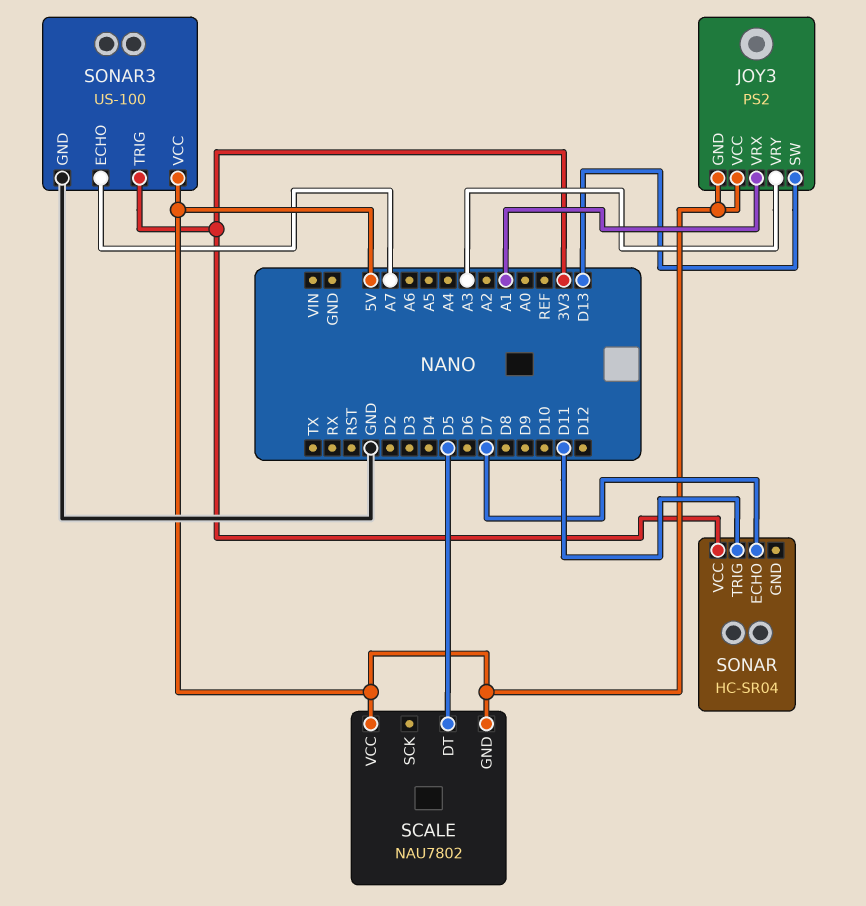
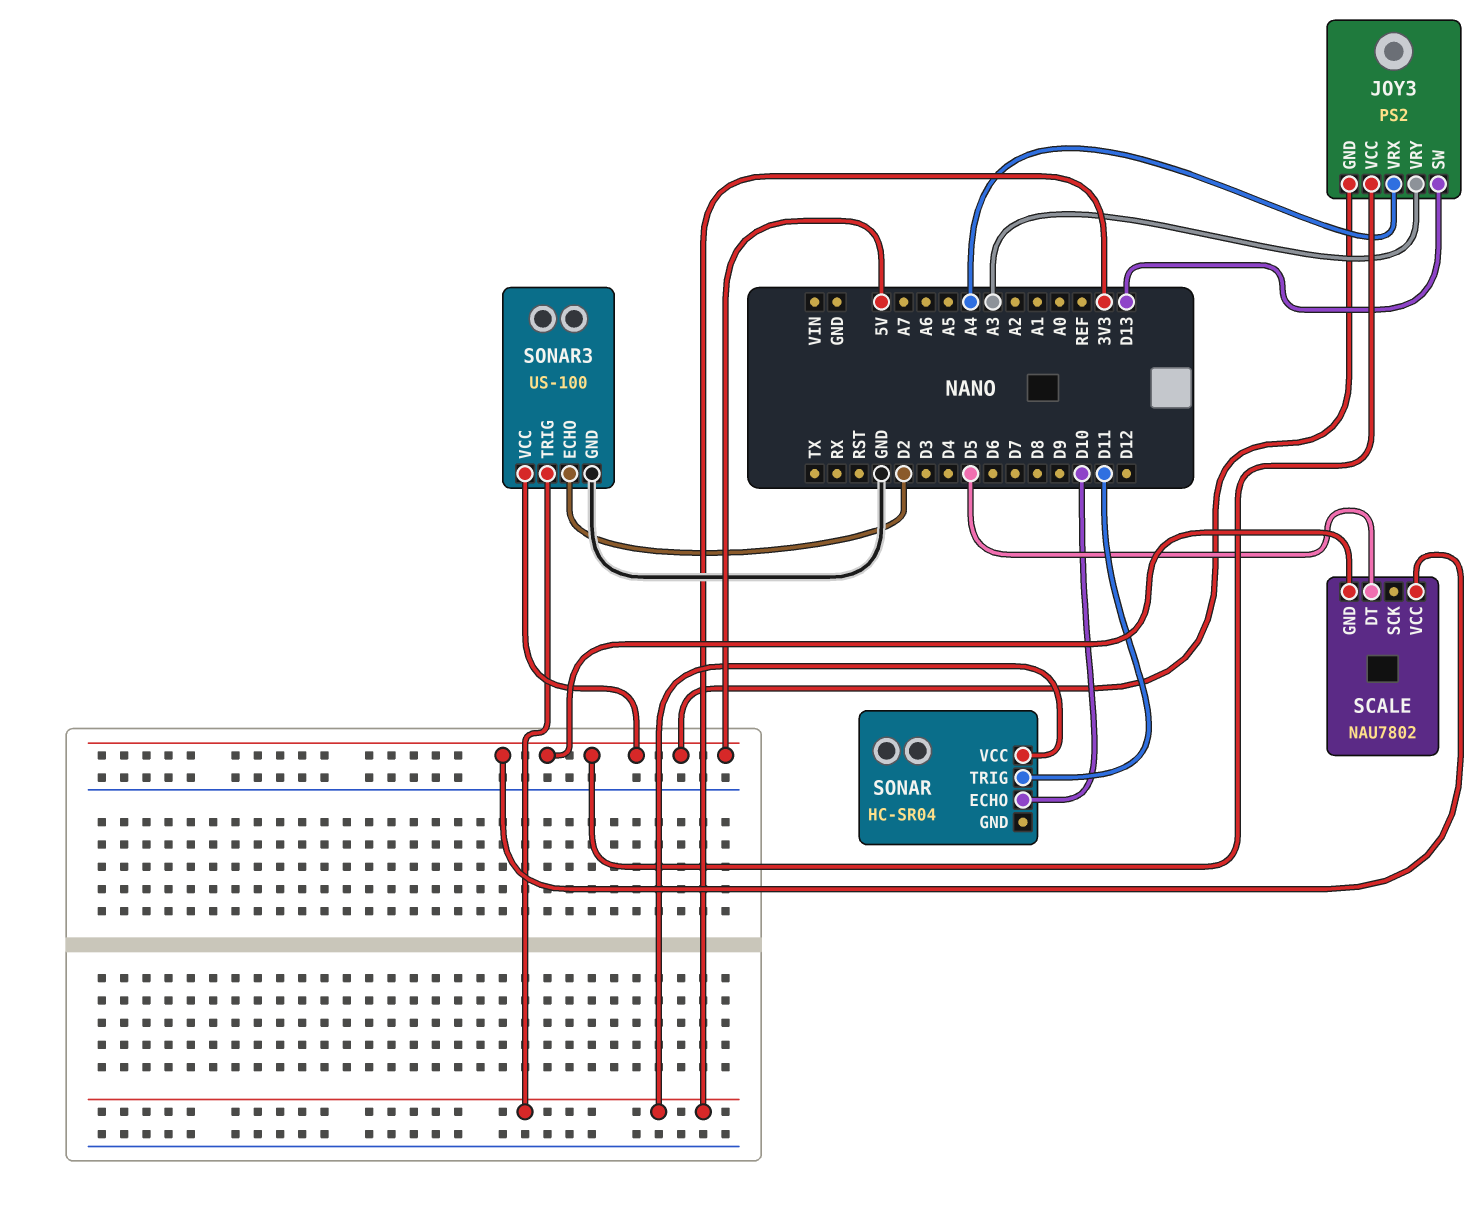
JOY3 pin VRX: A1 -> A4
SONAR pin ECHO: D7 -> D10
SONAR3 pin ECHO: A7 -> D2

